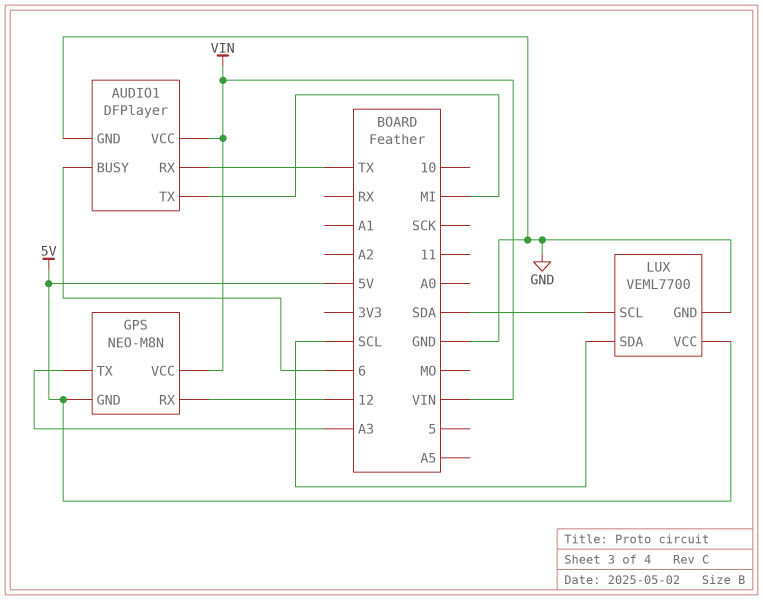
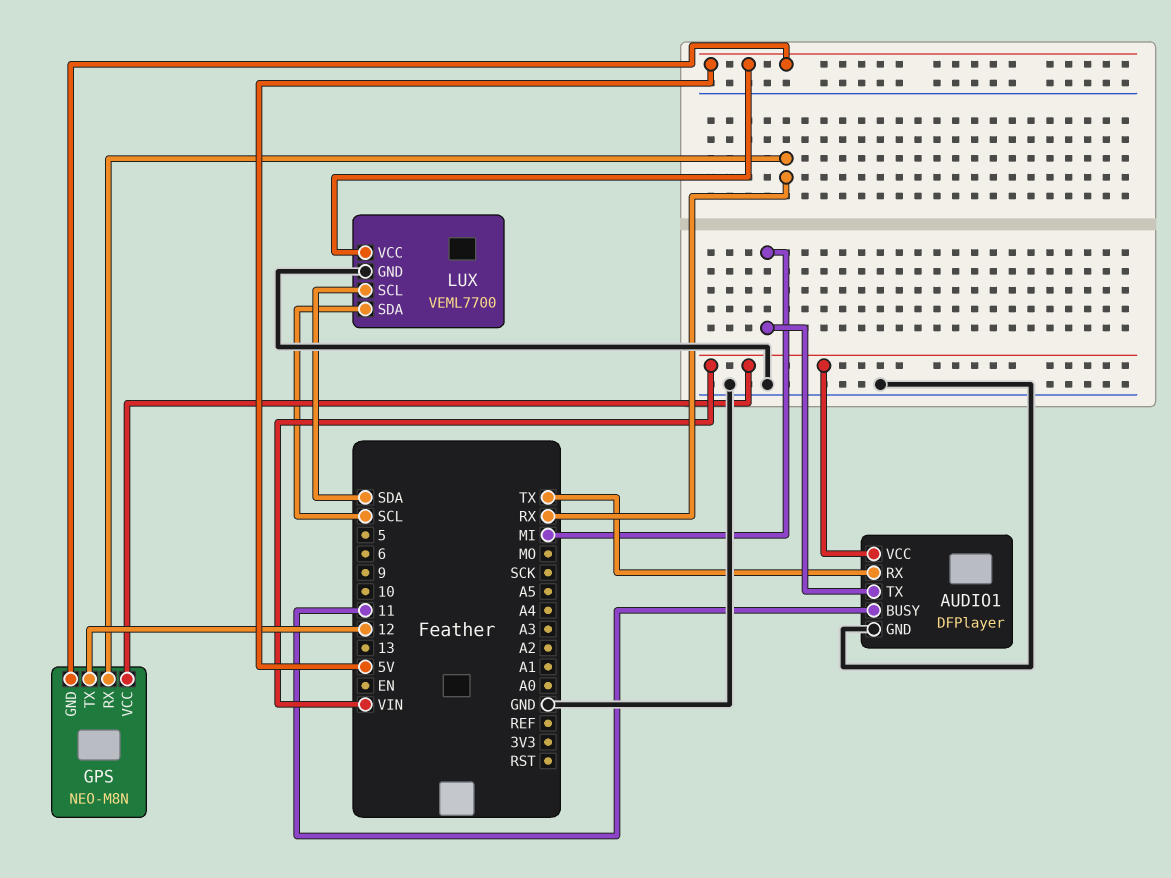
AUDIO1 pin BUSY: 6 -> 11
GPS pin RX: 12 -> RX
GPS pin TX: A3 -> 12

